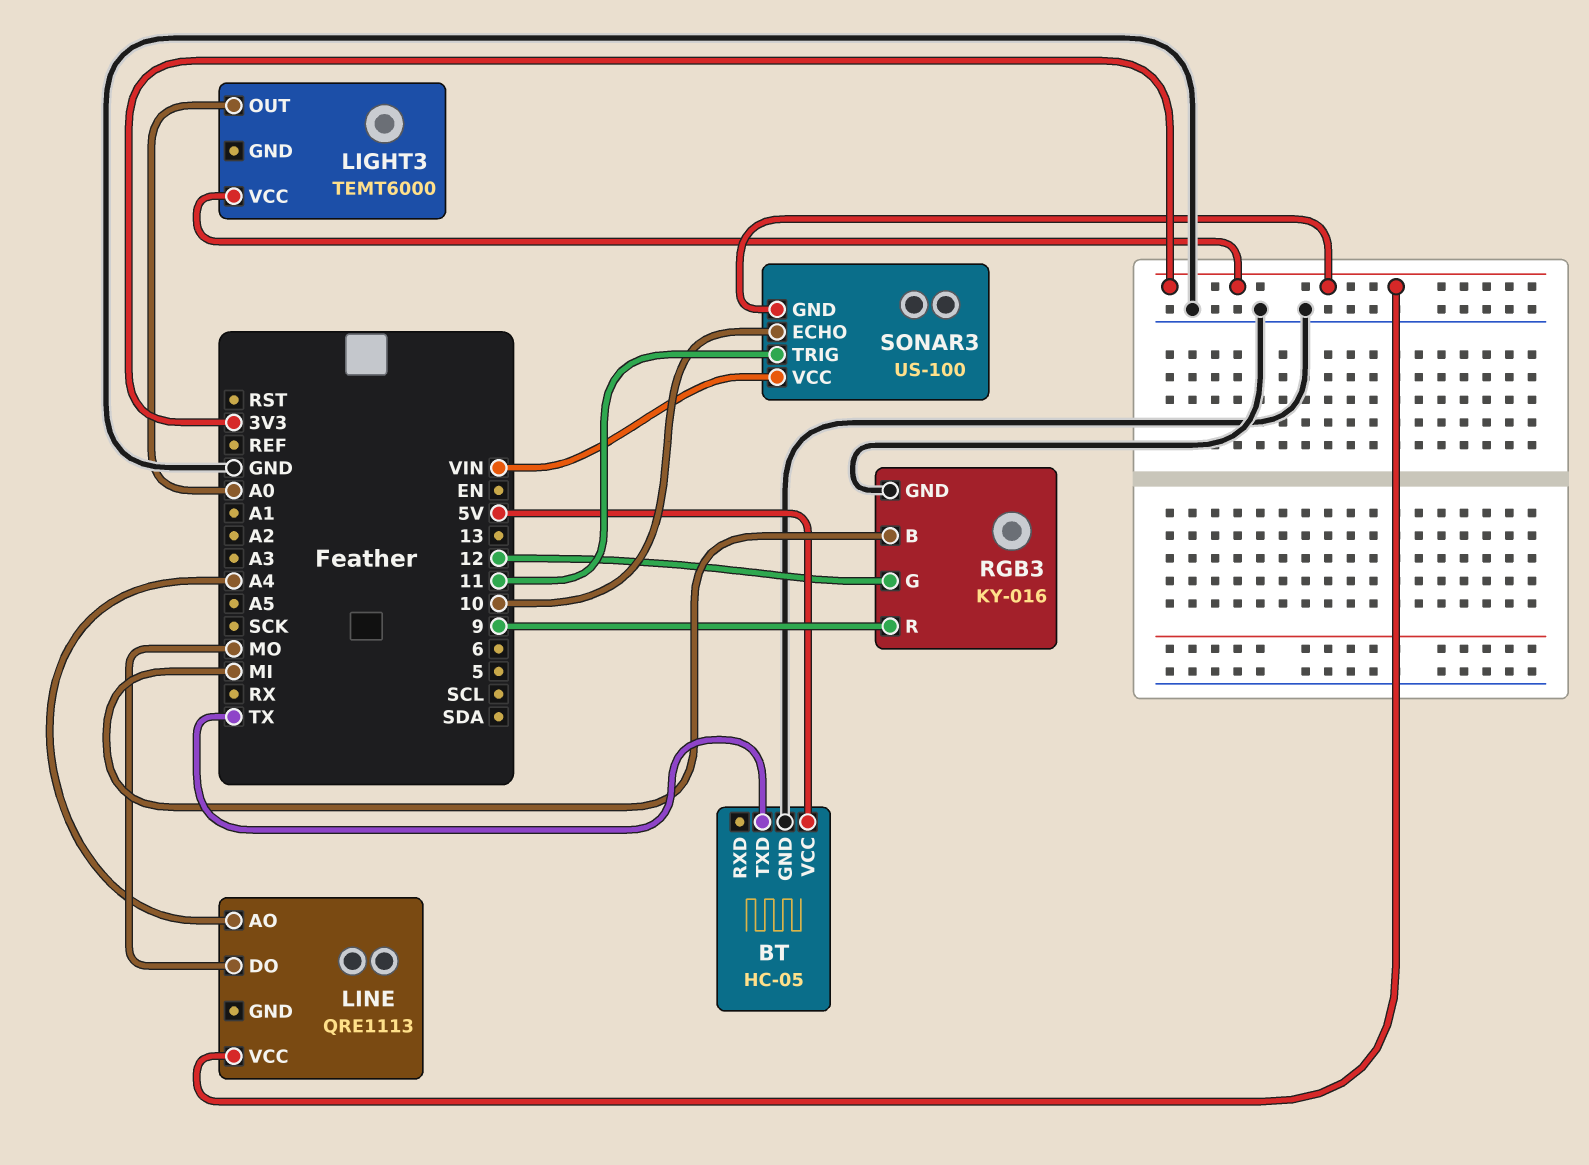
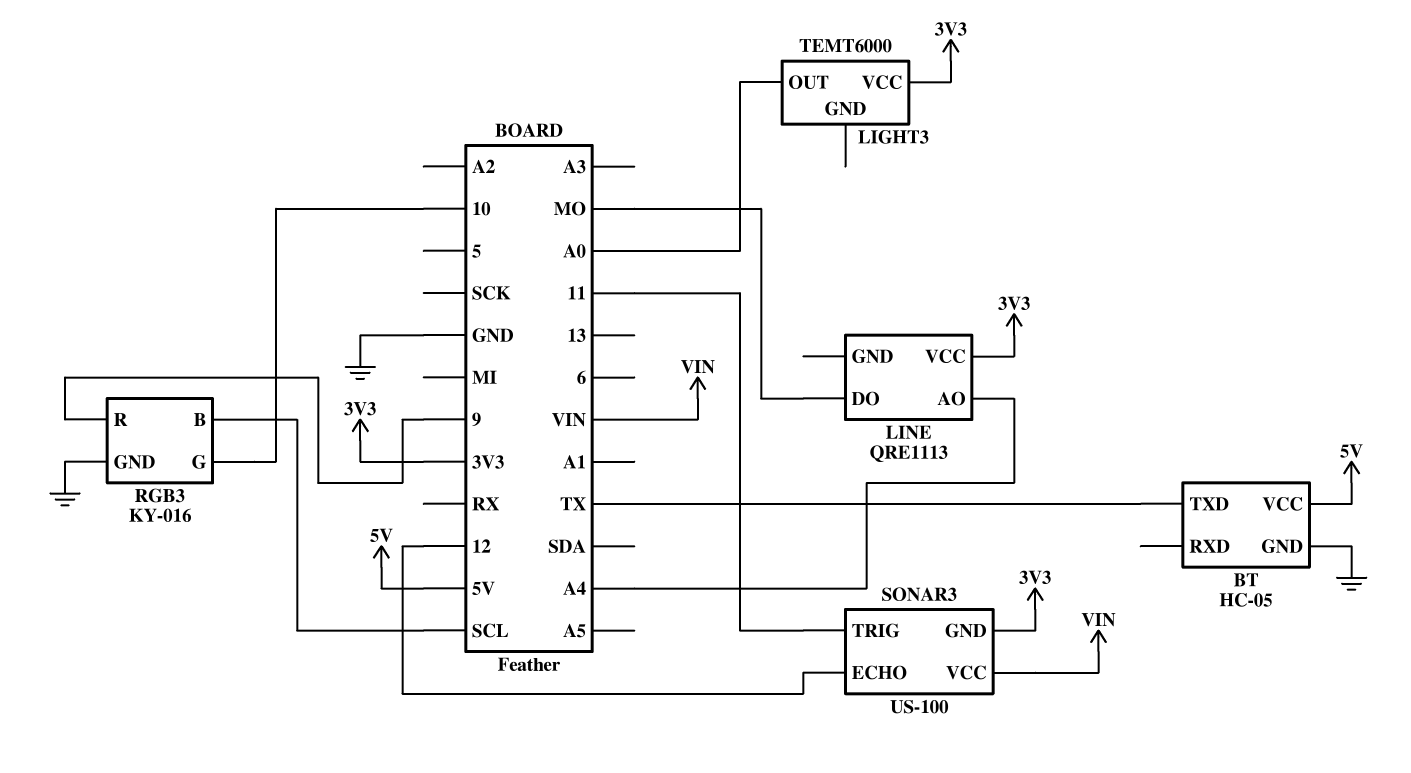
RGB3 pin B: MI -> SCL
RGB3 pin G: 12 -> 10
SONAR3 pin ECHO: 10 -> 12

